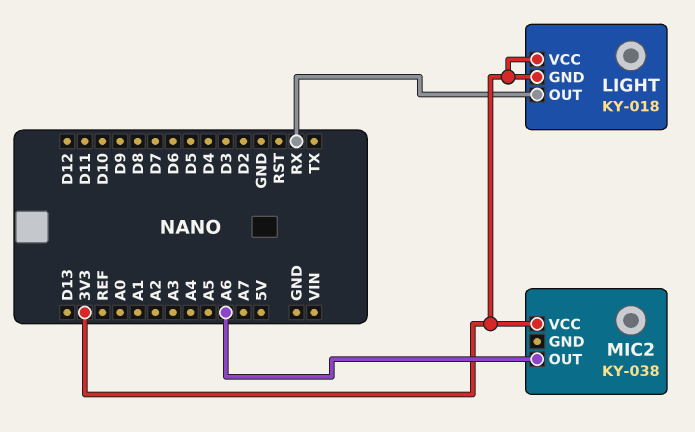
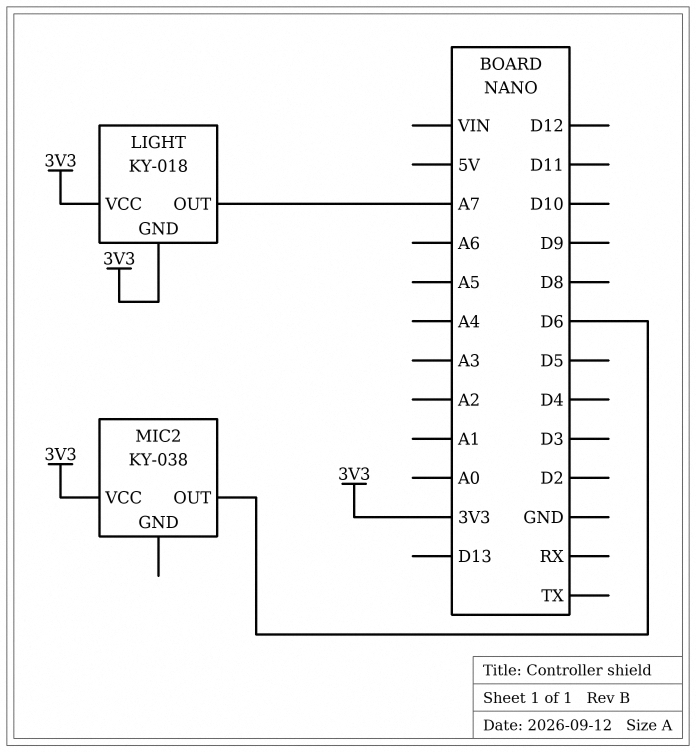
LIGHT pin OUT: RX -> A7
MIC2 pin OUT: A6 -> D6

